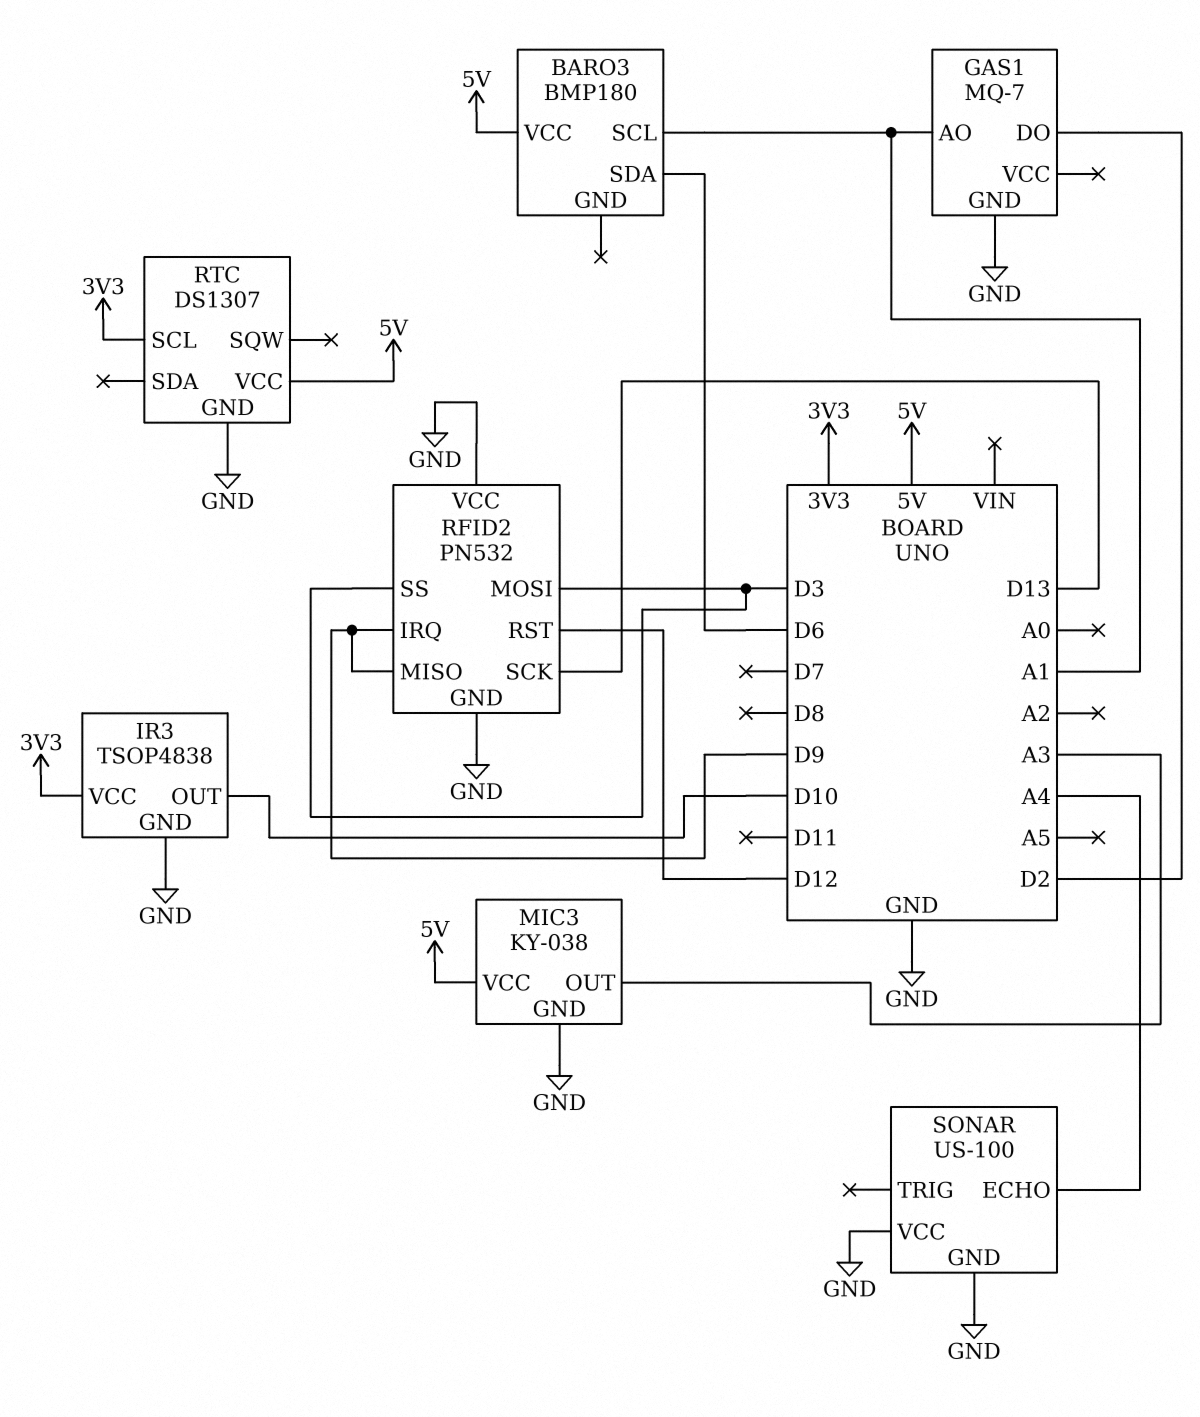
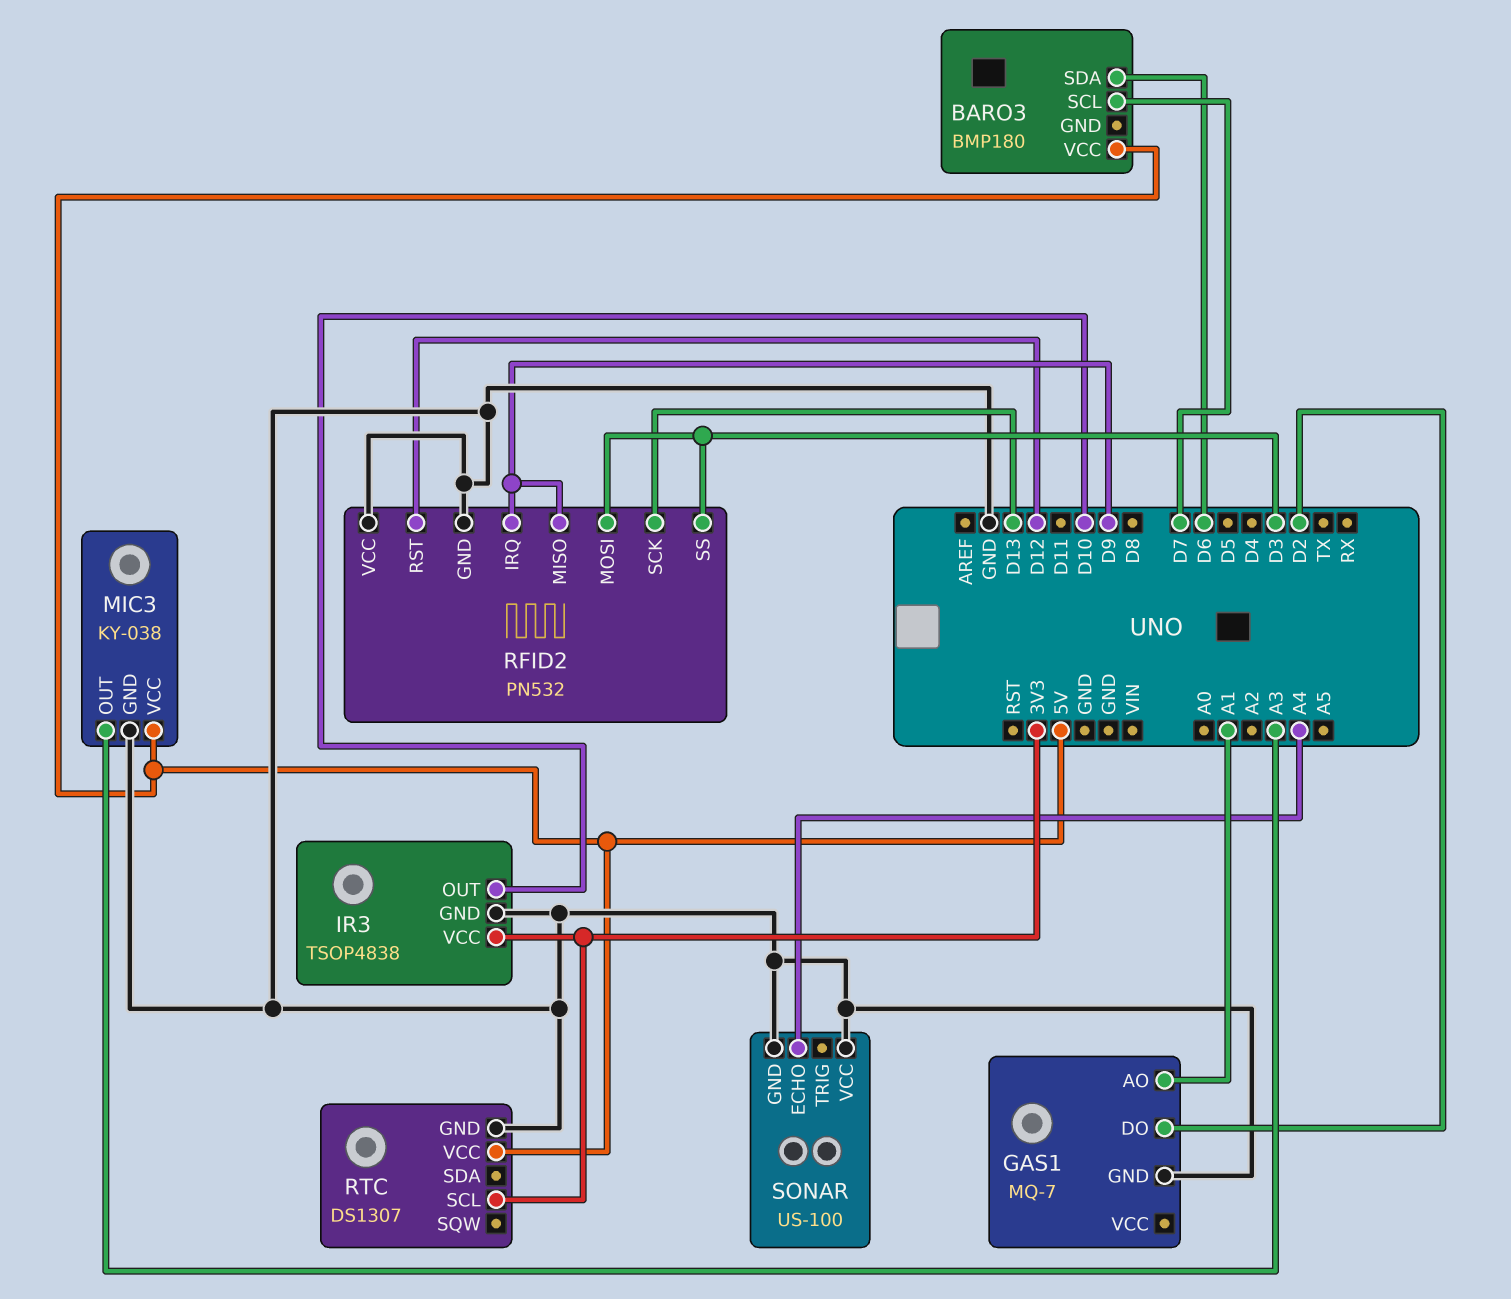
BARO3 pin SCL: A1 -> D7

